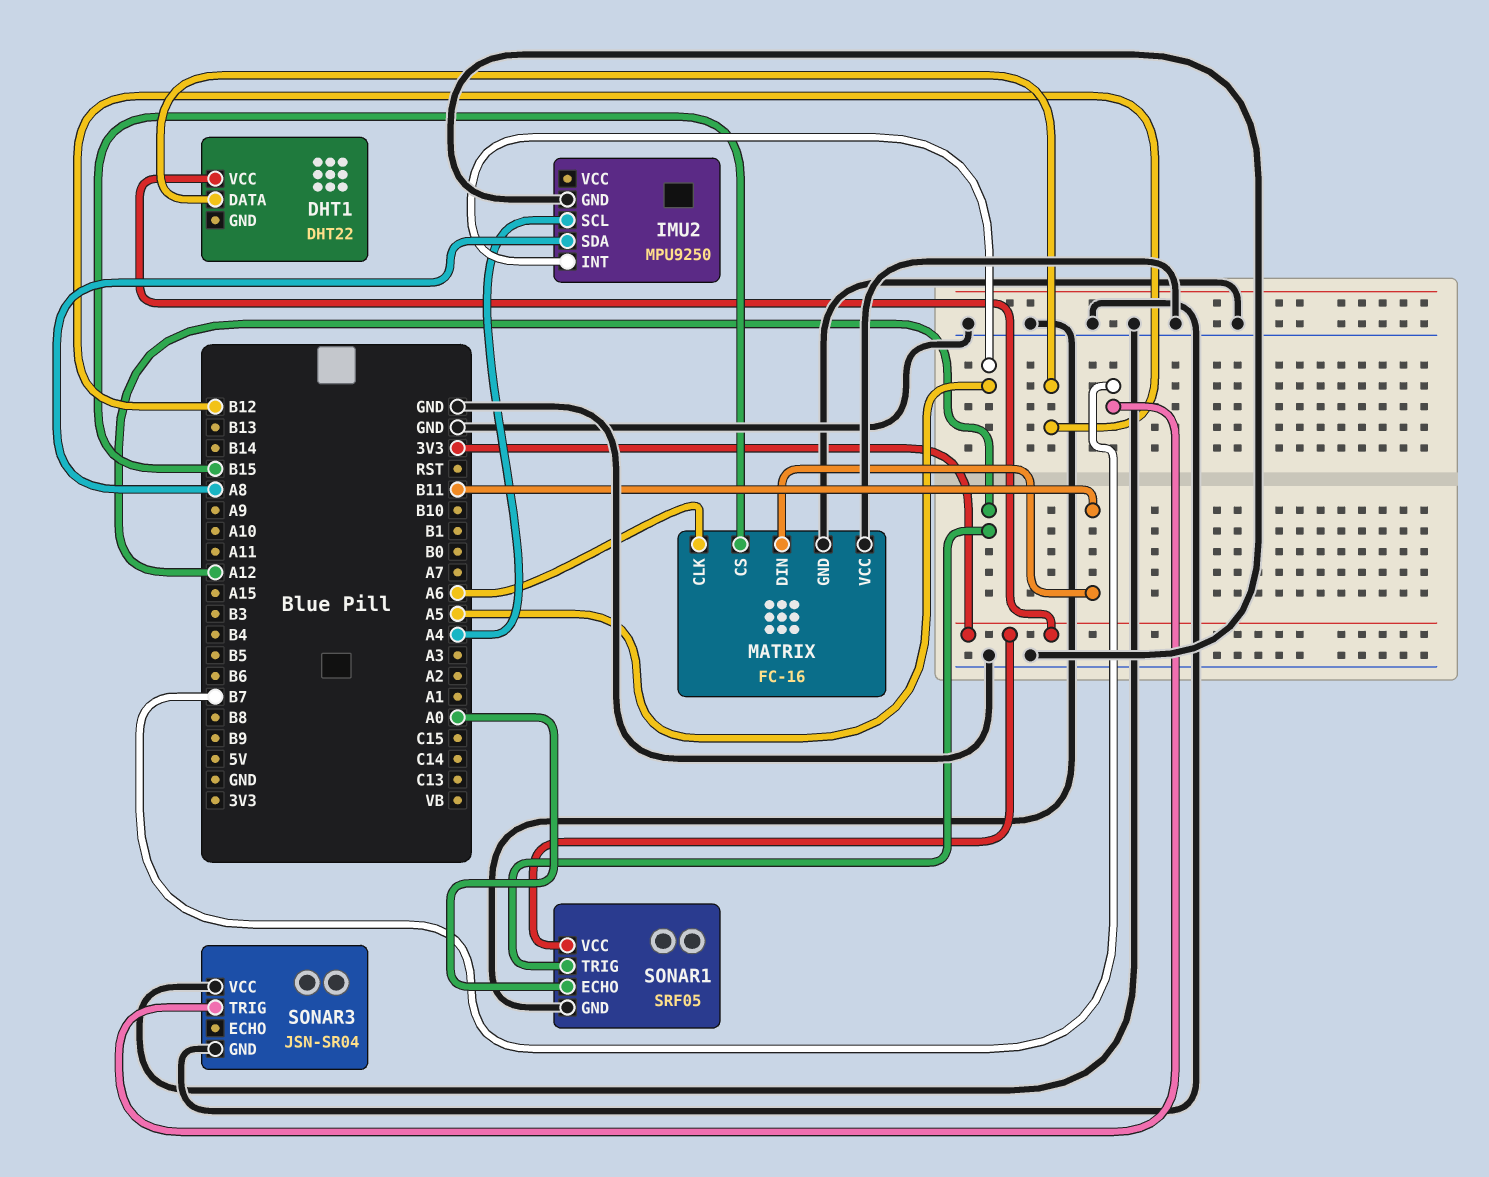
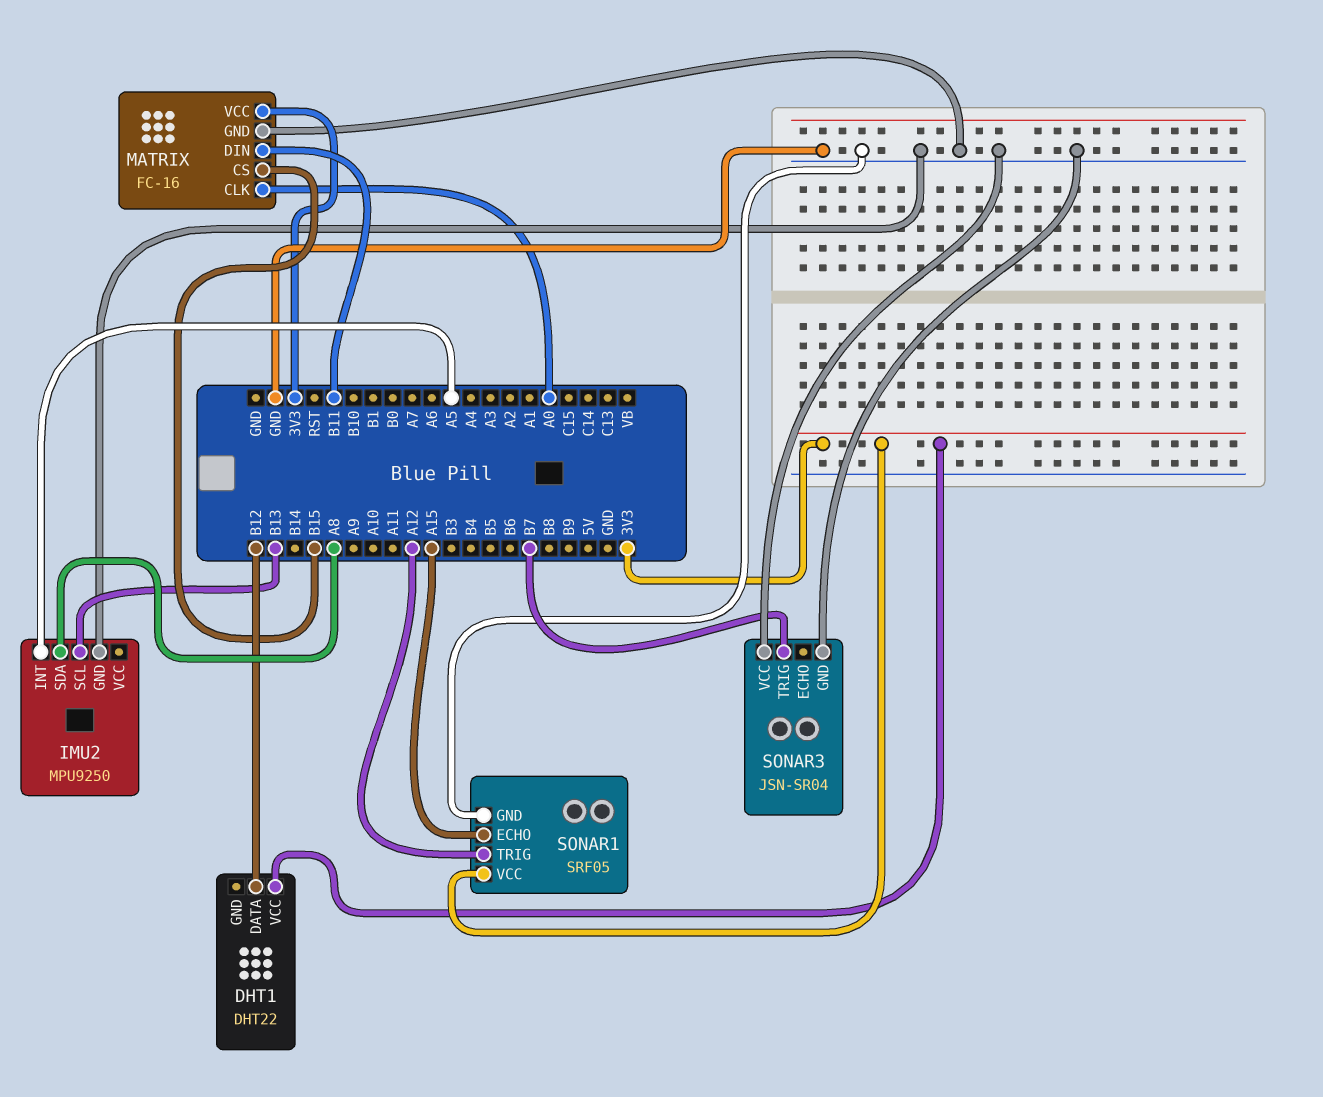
IMU2 pin SCL: A4 -> B13
MATRIX pin CLK: A6 -> A0
MATRIX pin VCC: GND -> 3V3
SONAR1 pin ECHO: A0 -> A15

